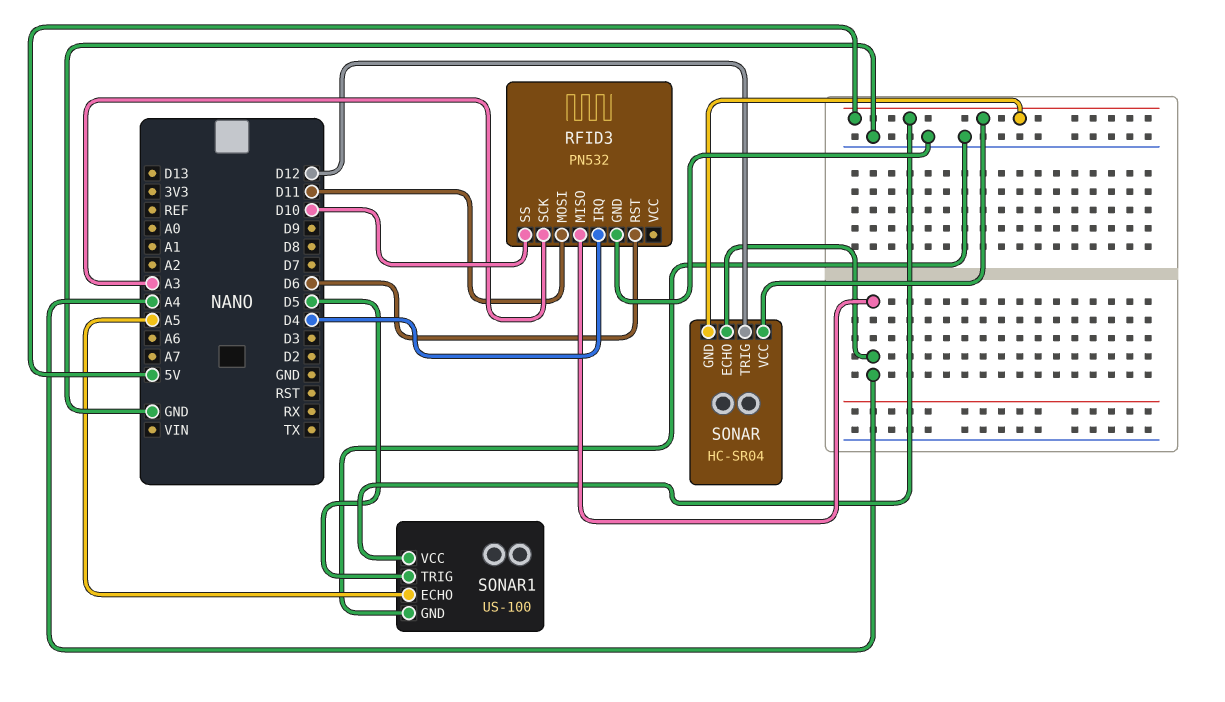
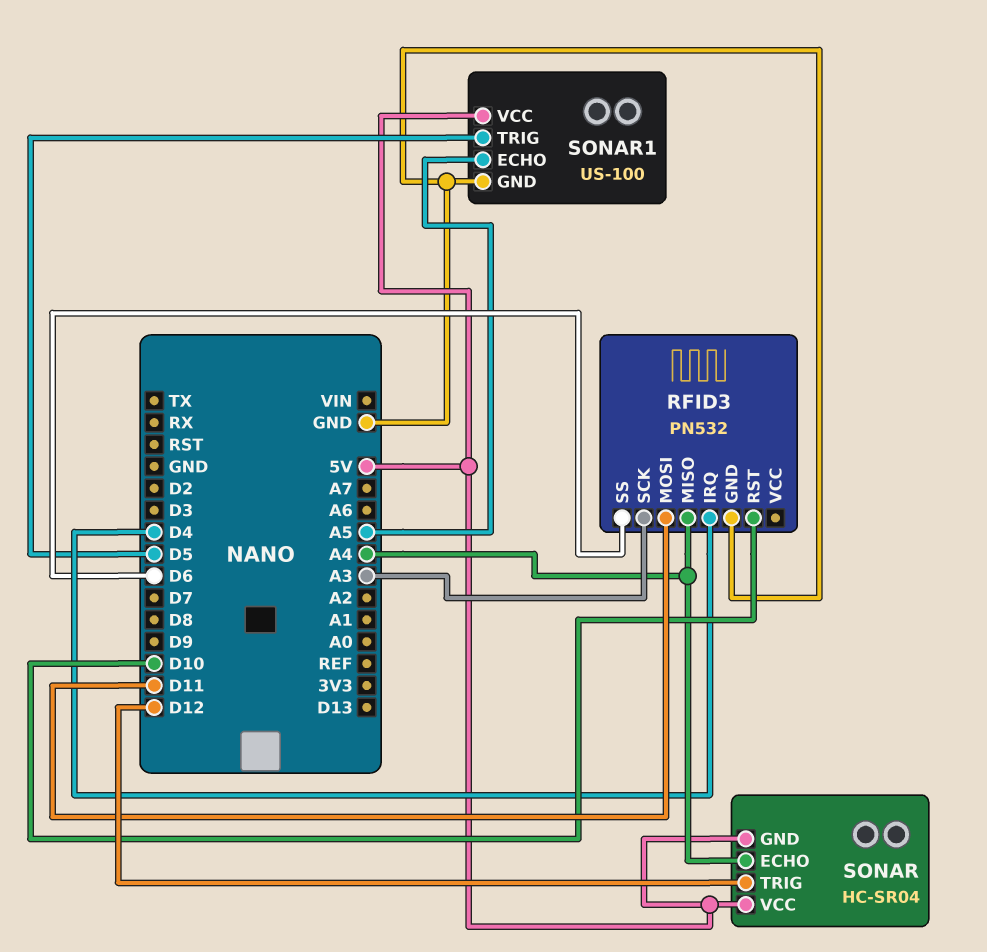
RFID3 pin RST: D6 -> D10
RFID3 pin SS: D10 -> D6

